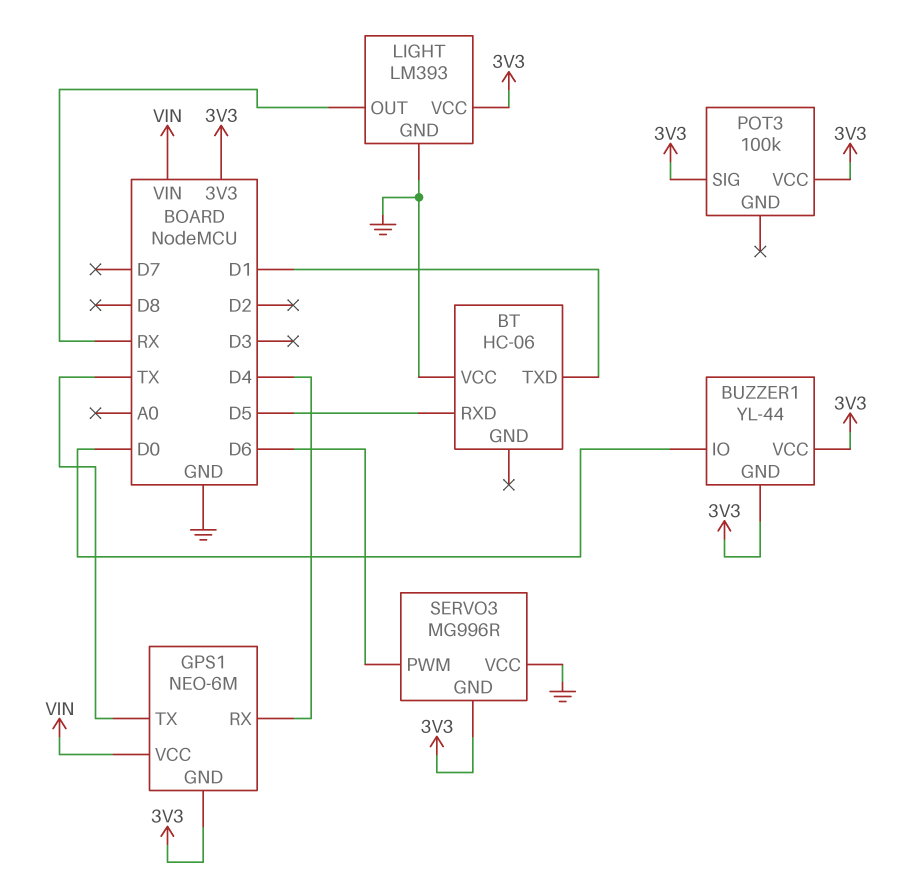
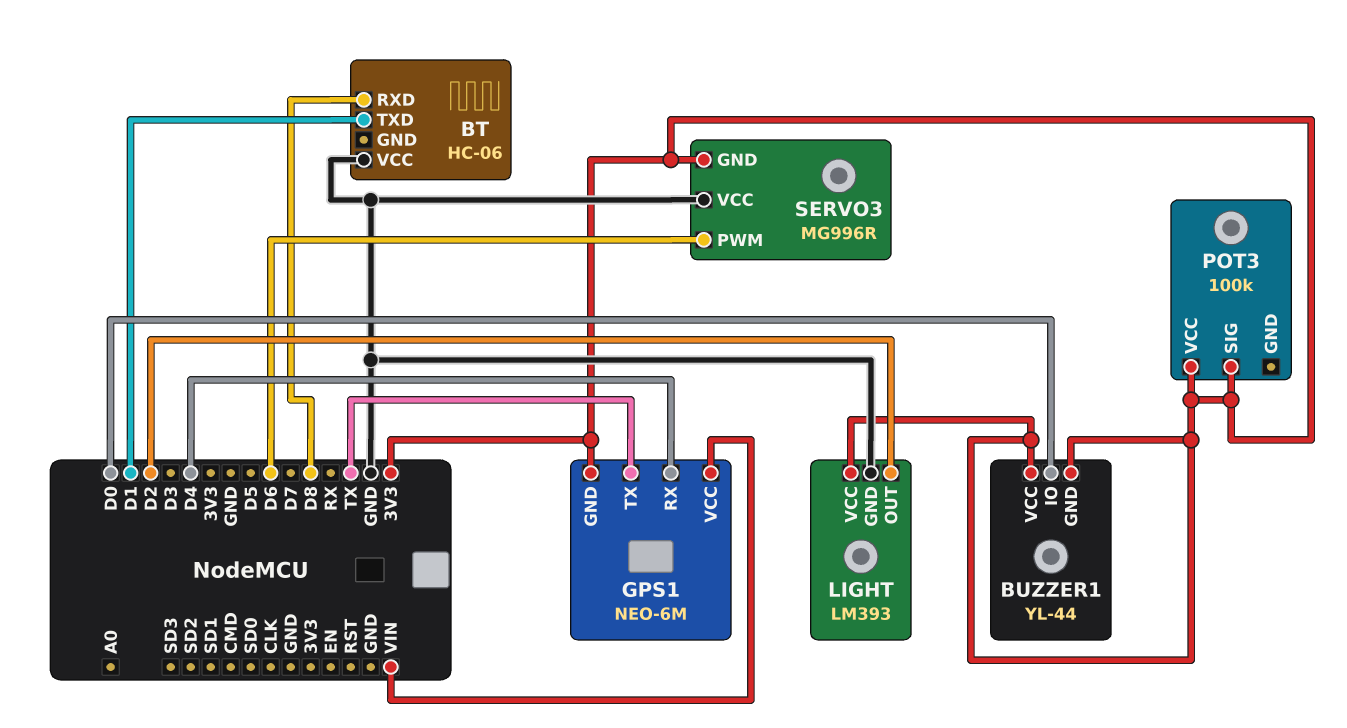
BT pin RXD: D5 -> D8
LIGHT pin OUT: RX -> D2

